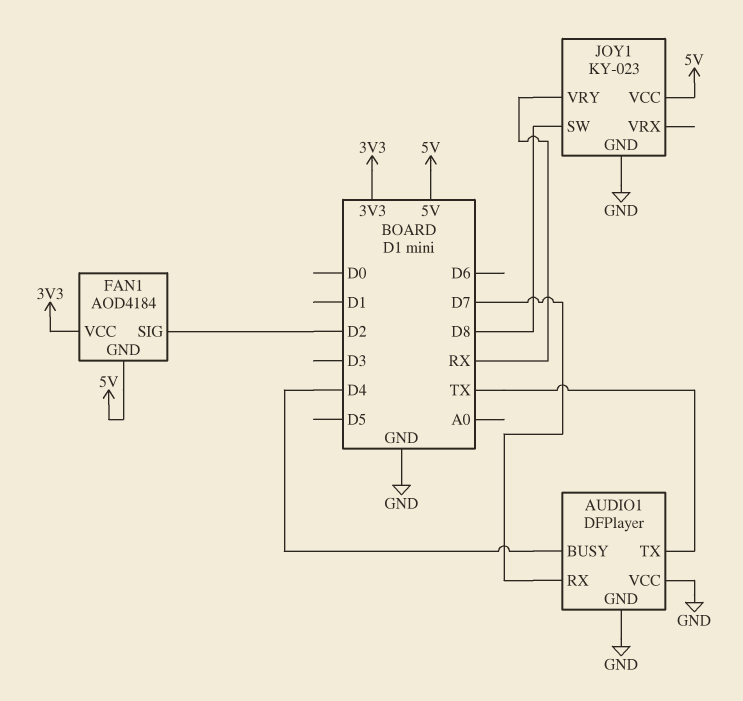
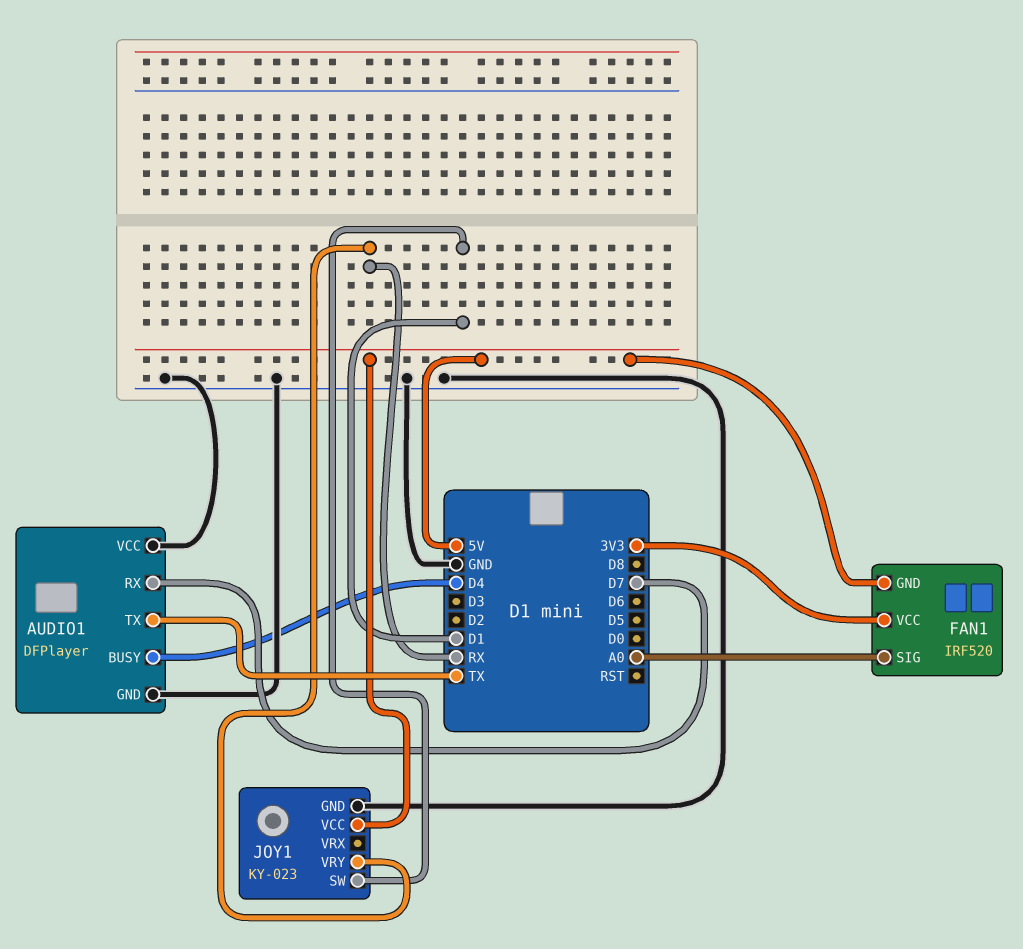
FAN1: AOD4184 -> IRF520
FAN1 pin SIG: D2 -> A0
JOY1 pin SW: D8 -> D1

